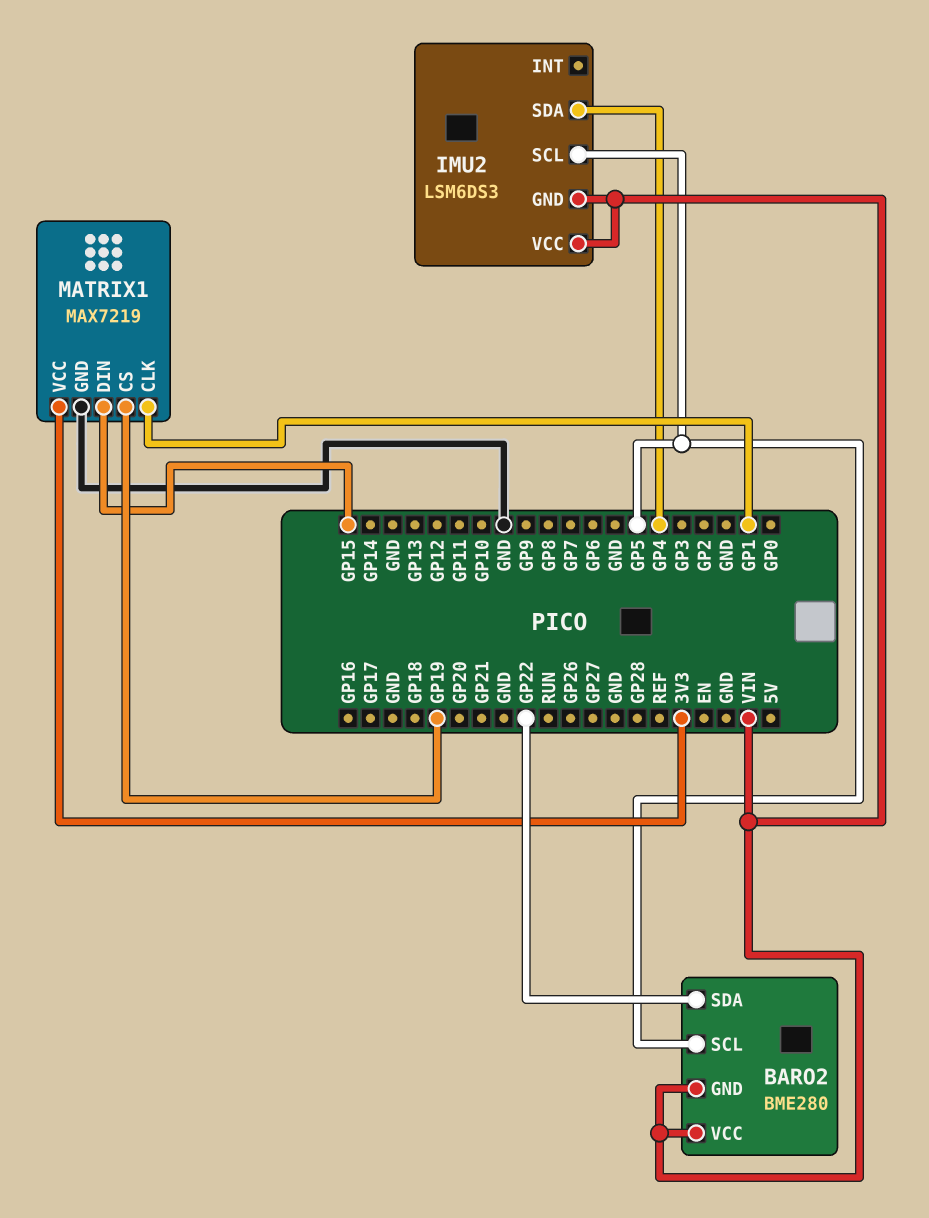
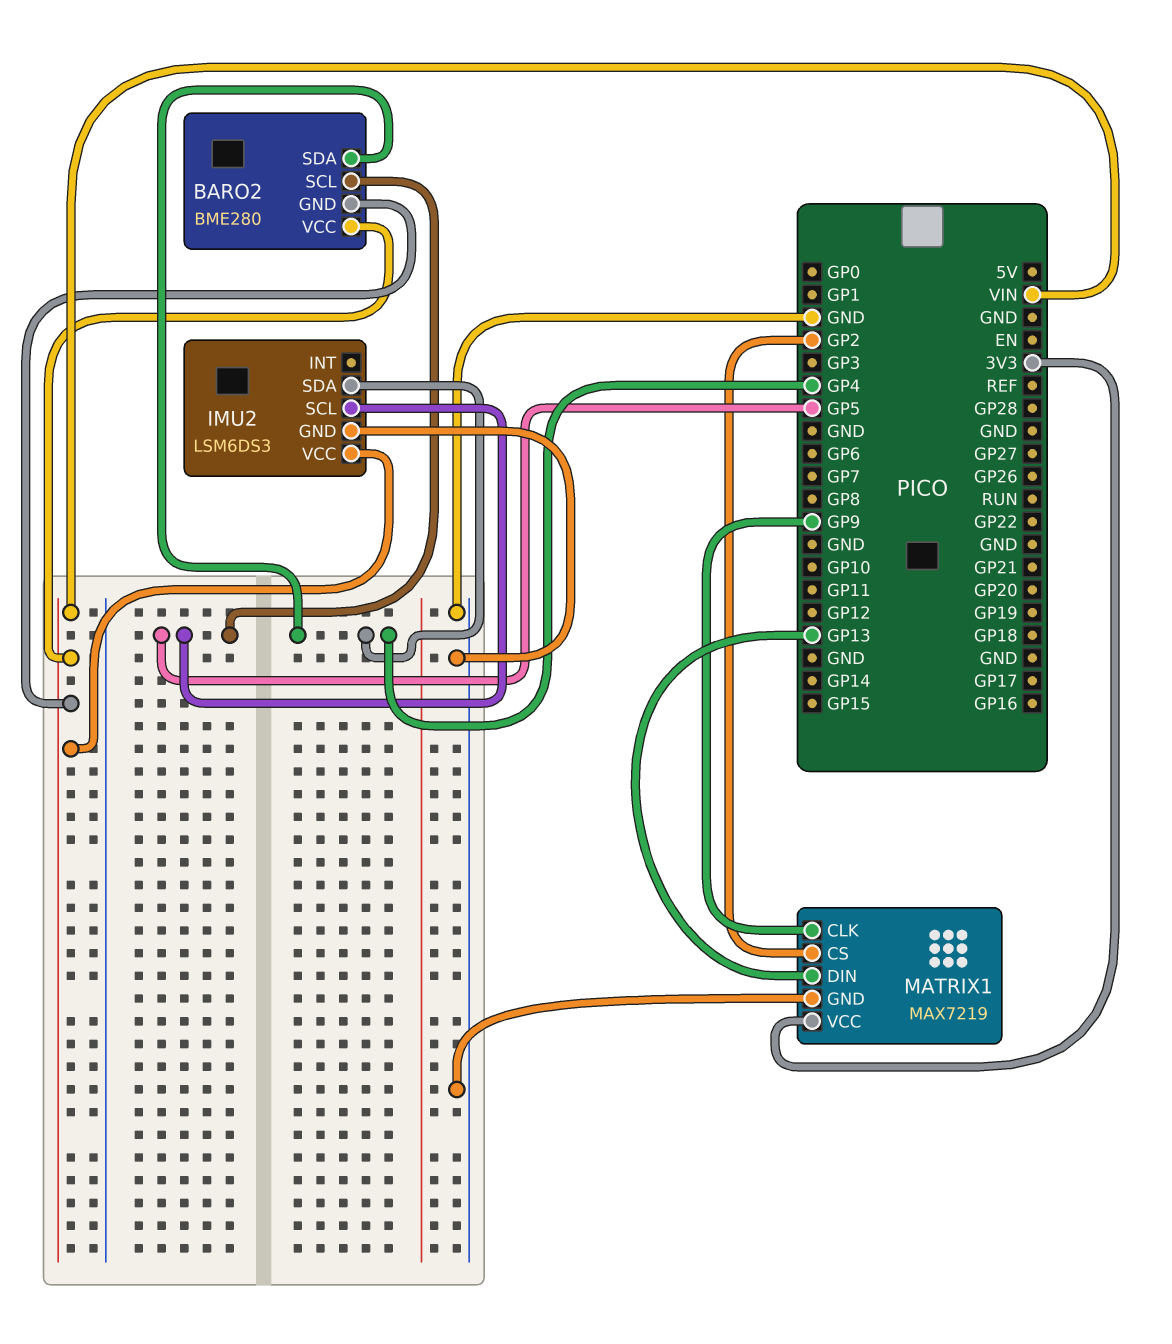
BARO2 pin SDA: GP22 -> GP4
IMU2 pin GND: VIN -> GND
MATRIX1 pin CLK: GP1 -> GP9
MATRIX1 pin CS: GP19 -> GP2
MATRIX1 pin DIN: GP15 -> GP13

